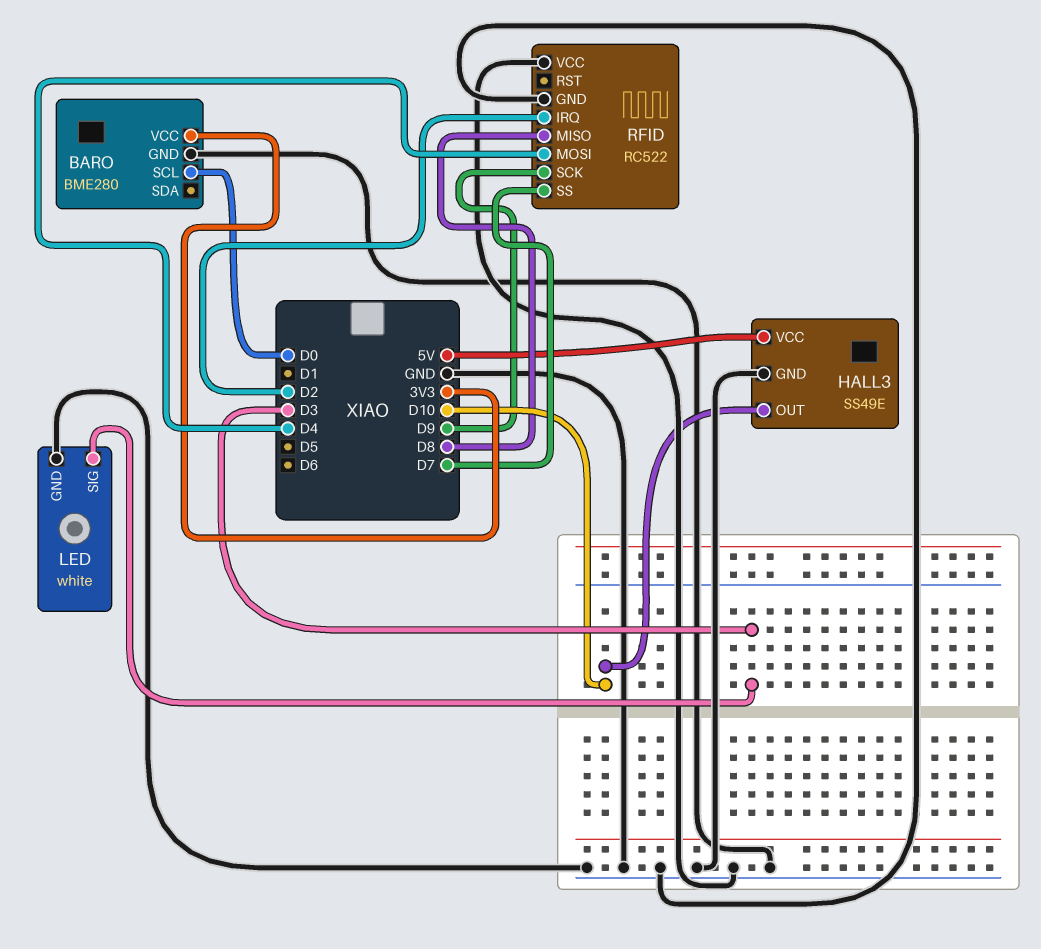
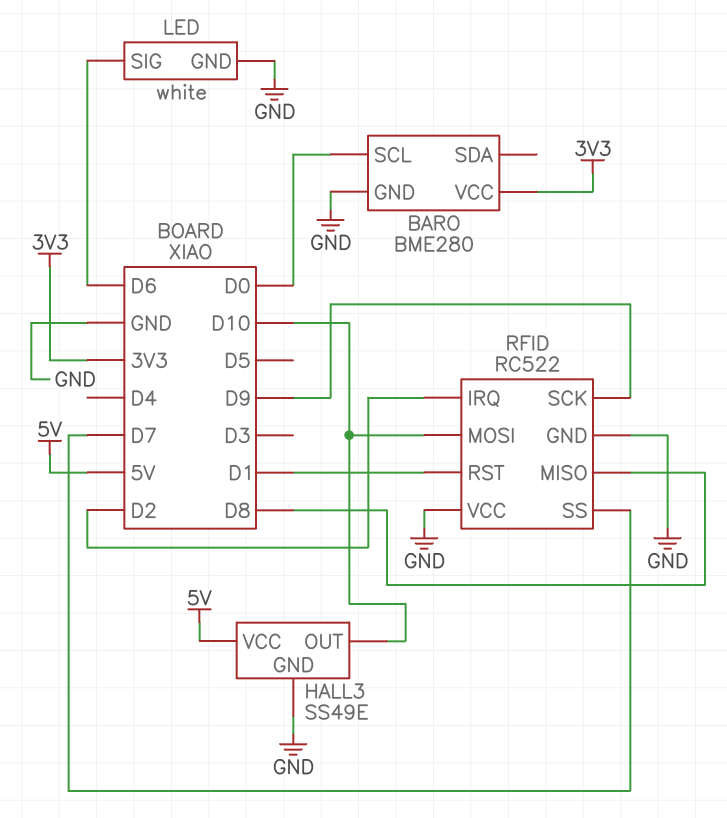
LED pin SIG: D3 -> D6
RFID pin MOSI: D4 -> D10
RFID pin RST: none -> D1

